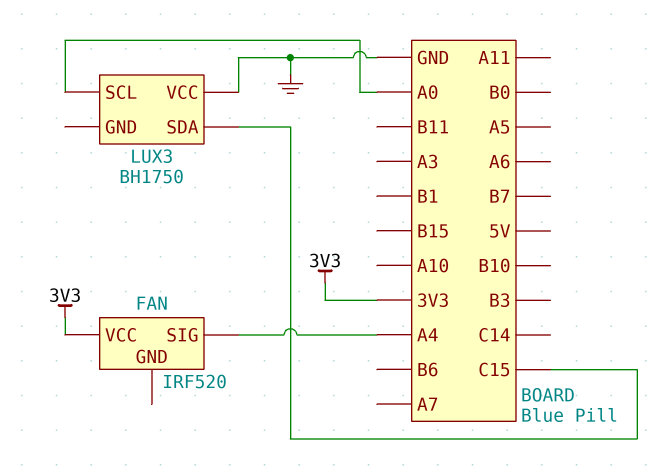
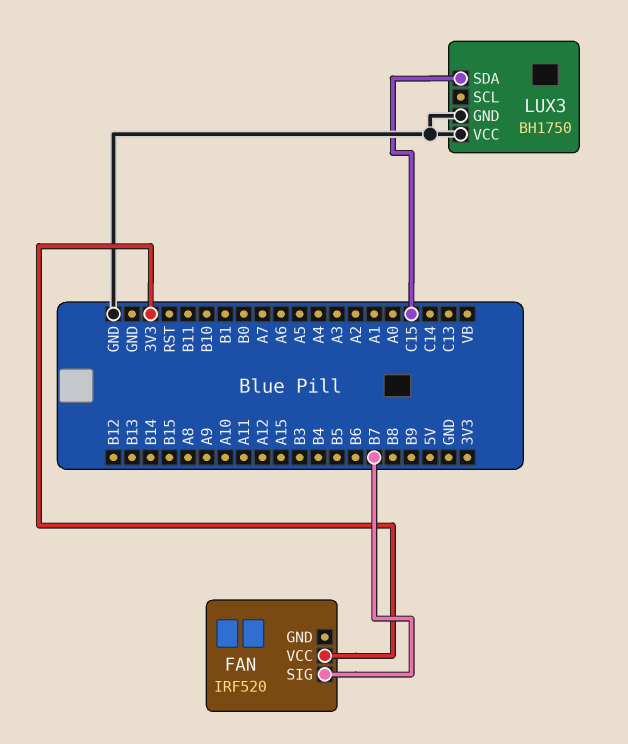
FAN pin SIG: A4 -> B7
LUX3 pin GND: none -> GND
LUX3 pin SCL: A0 -> none

